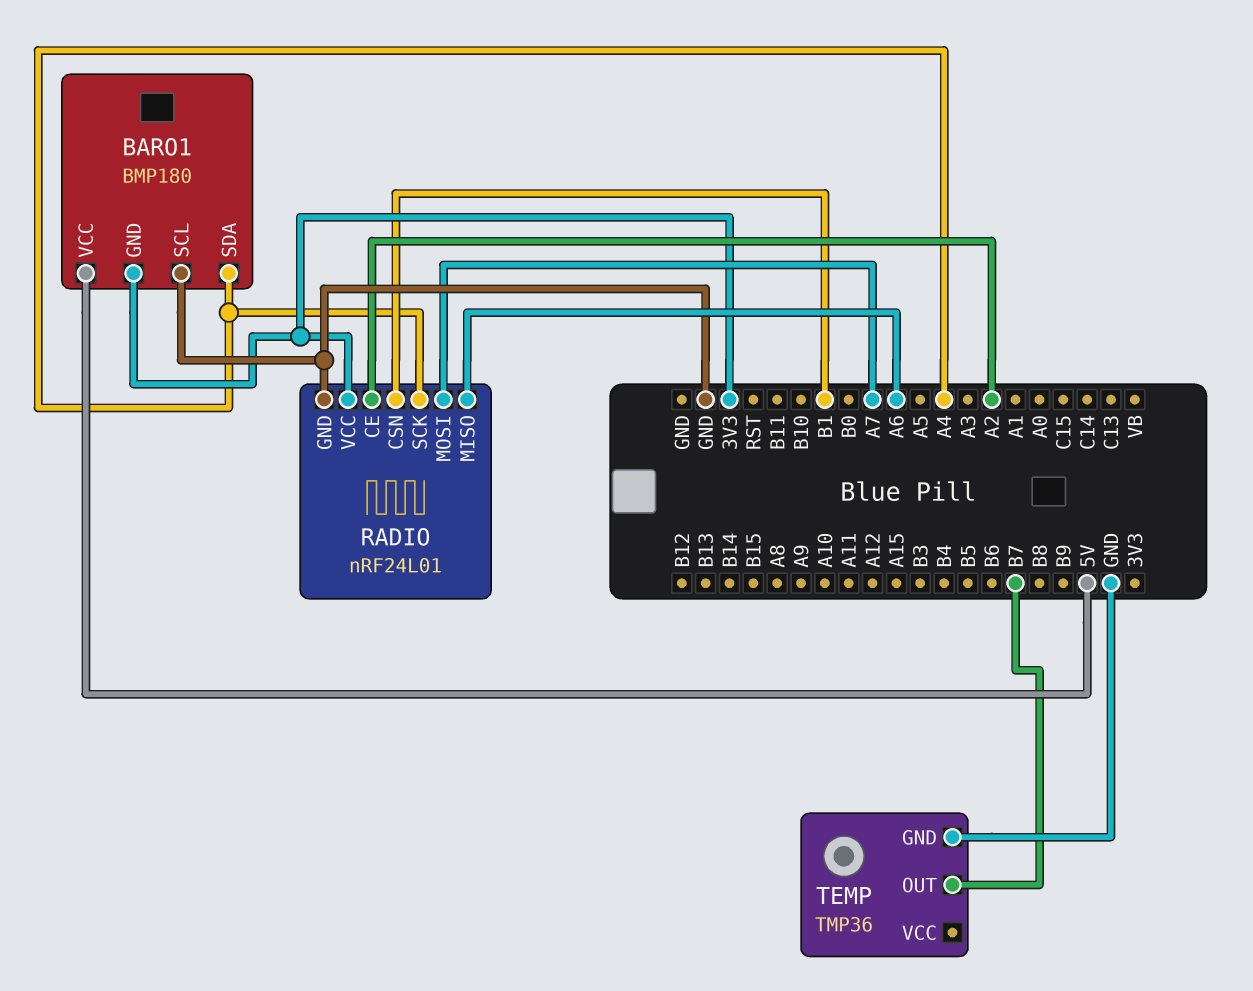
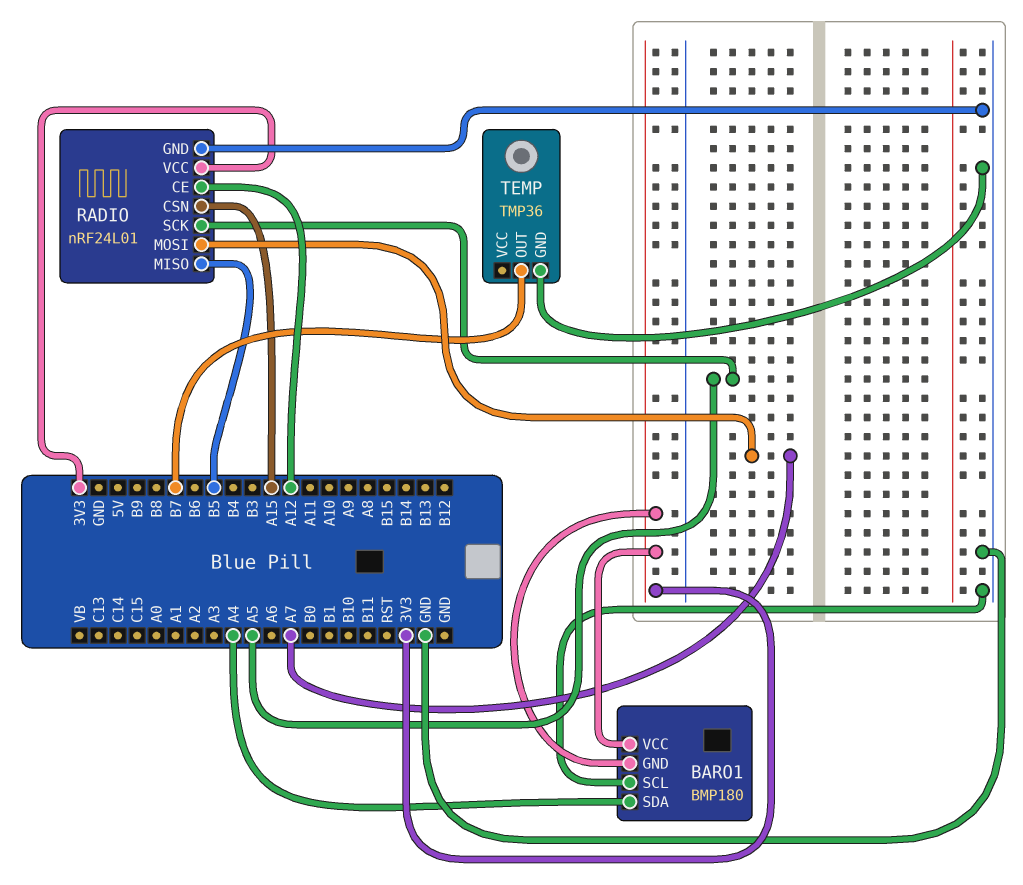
BARO1 pin VCC: 5V -> 3V3
RADIO pin CE: A2 -> A12
RADIO pin CSN: B1 -> A15
RADIO pin MISO: A6 -> B5
RADIO pin SCK: A4 -> A5

